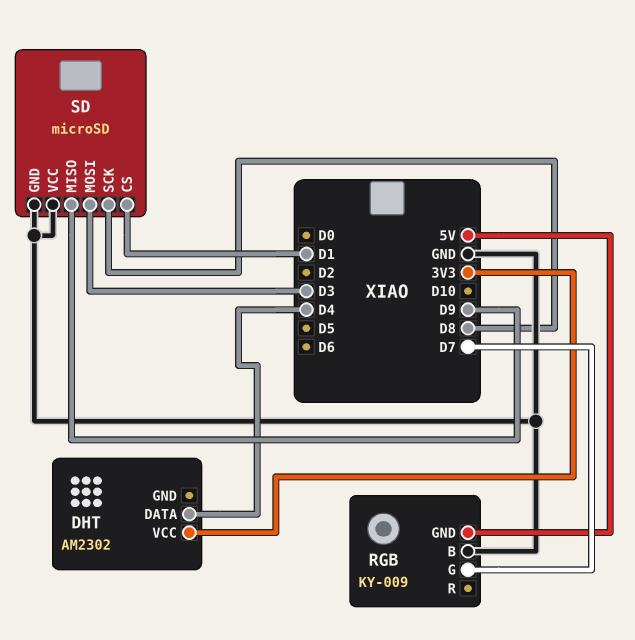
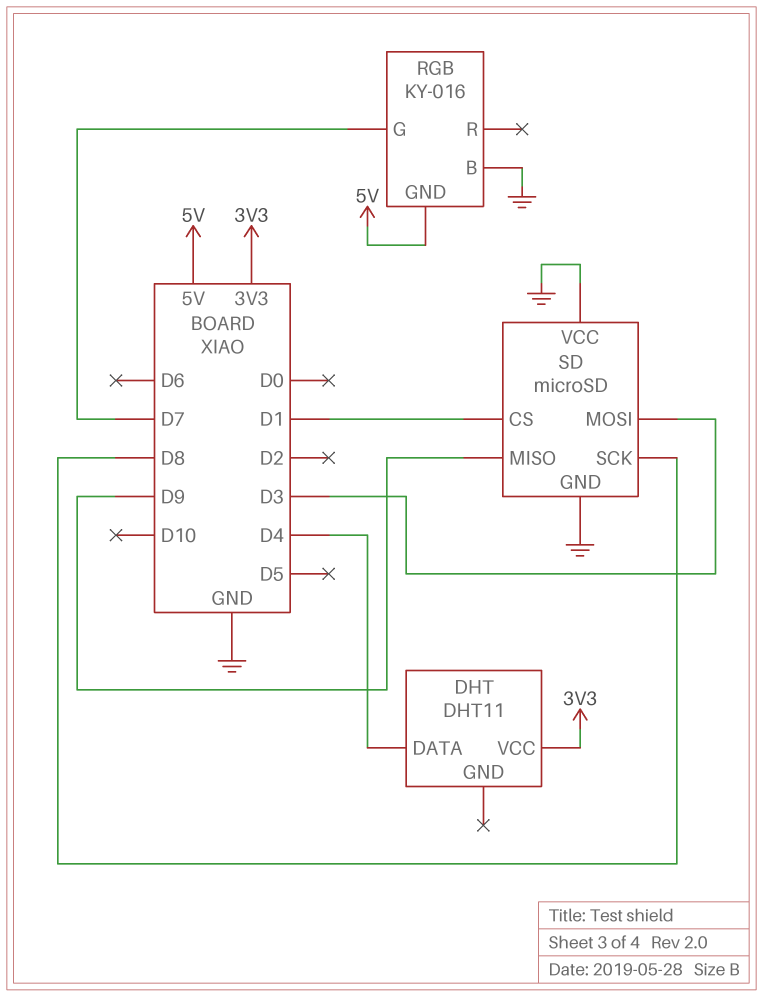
DHT: AM2302 -> DHT11
RGB: KY-009 -> KY-016

